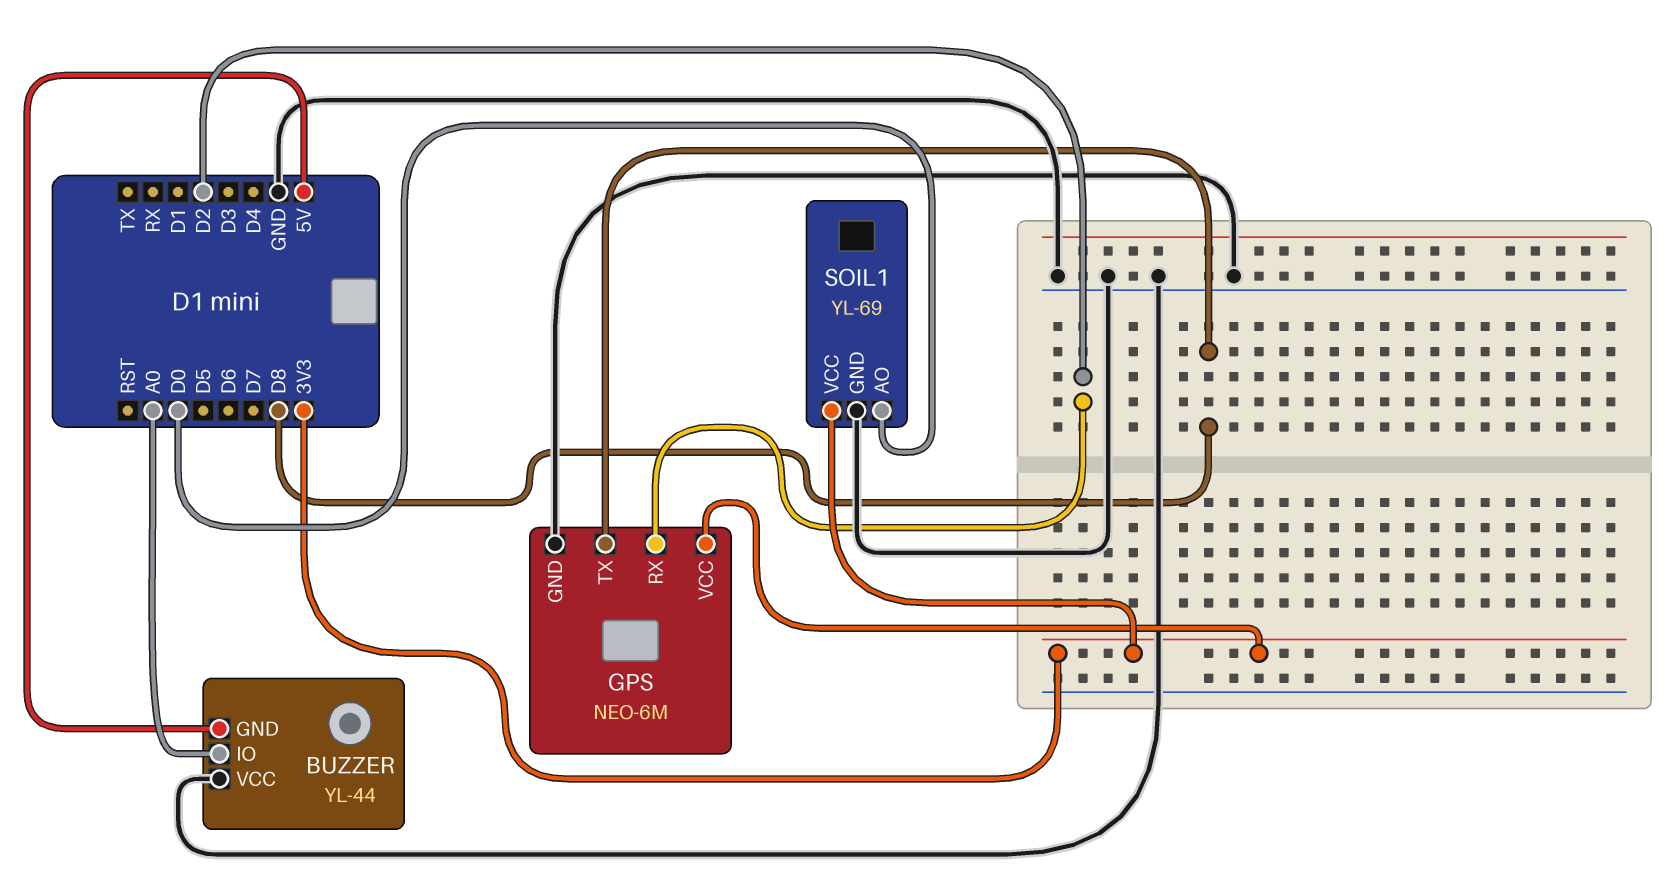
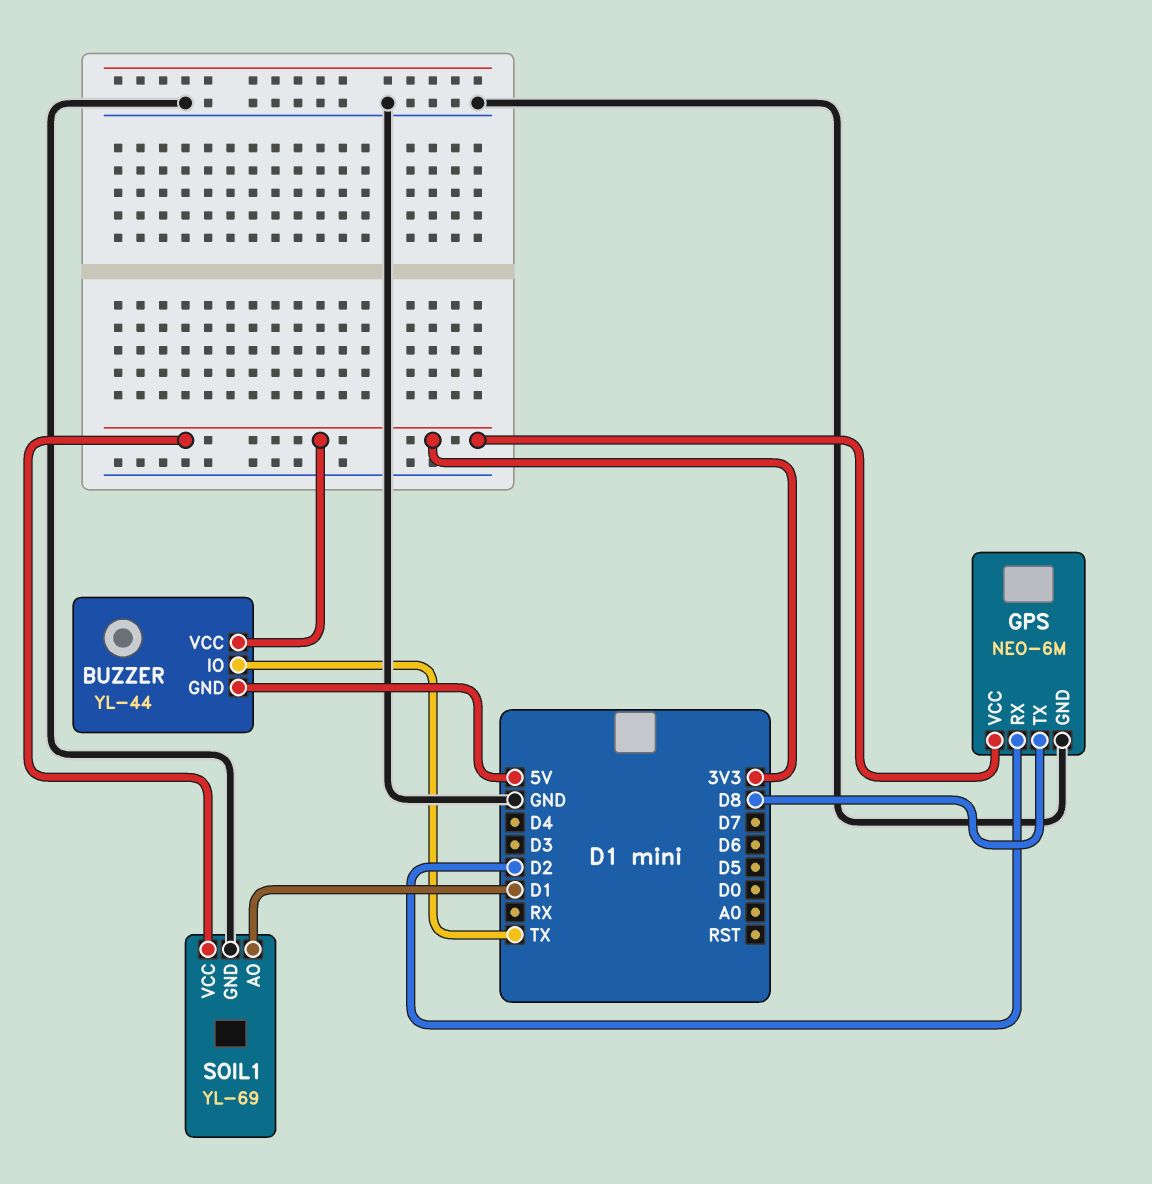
BUZZER pin IO: A0 -> TX
BUZZER pin VCC: GND -> 3V3
SOIL1 pin AO: D0 -> D1

